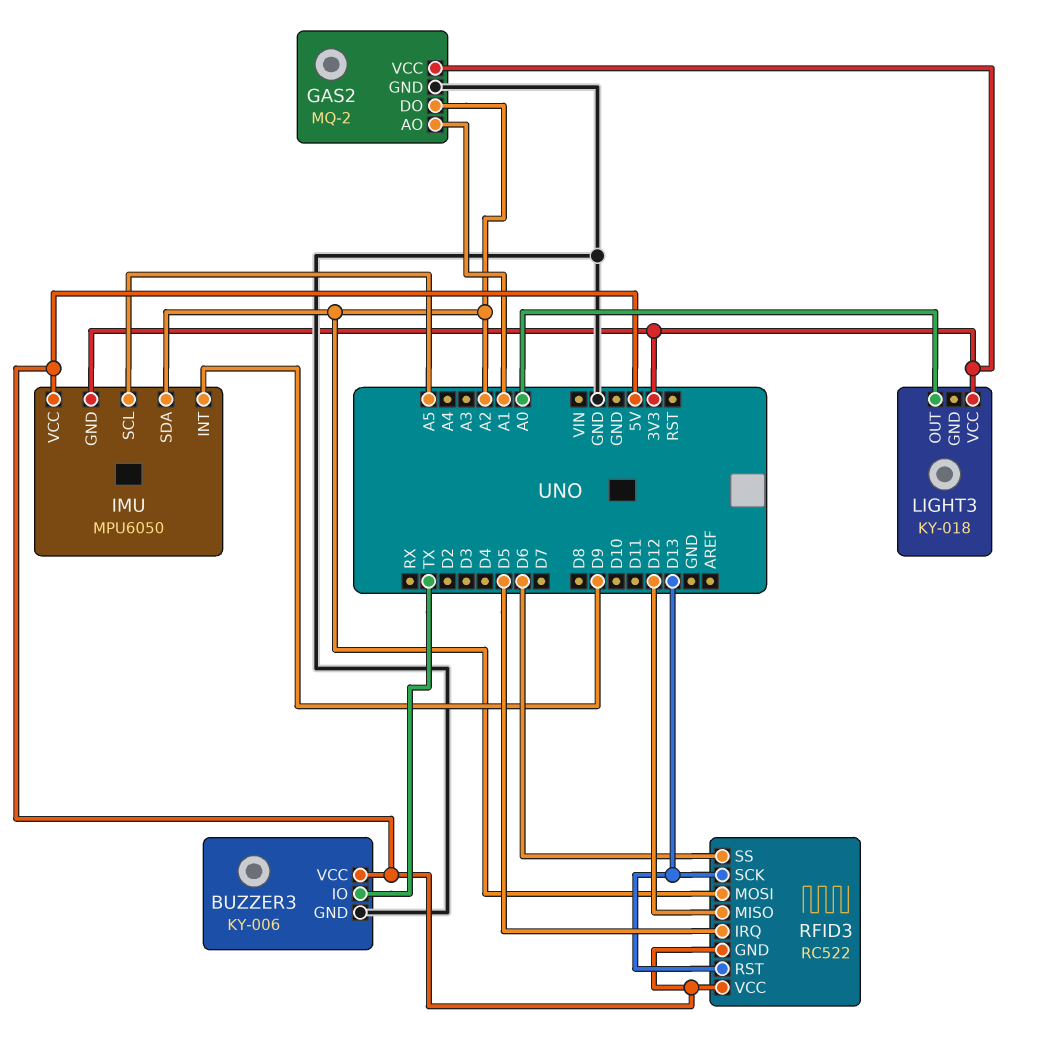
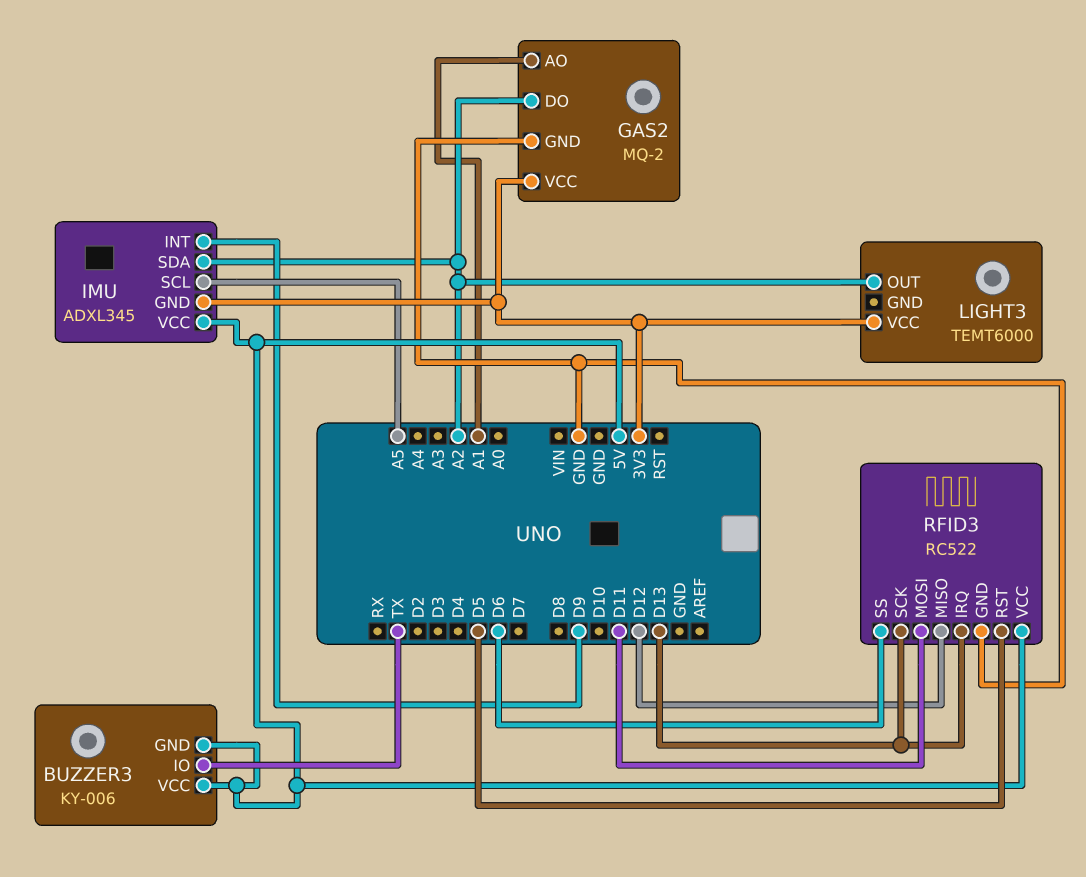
BUZZER3 pin GND: GND -> 5V
IMU: MPU6050 -> ADXL345
LIGHT3: KY-018 -> TEMT6000
LIGHT3 pin OUT: A0 -> A2
RFID3 pin GND: 5V -> GND
RFID3 pin IRQ: D5 -> D13
RFID3 pin MOSI: A2 -> D11
RFID3 pin RST: D13 -> D5

